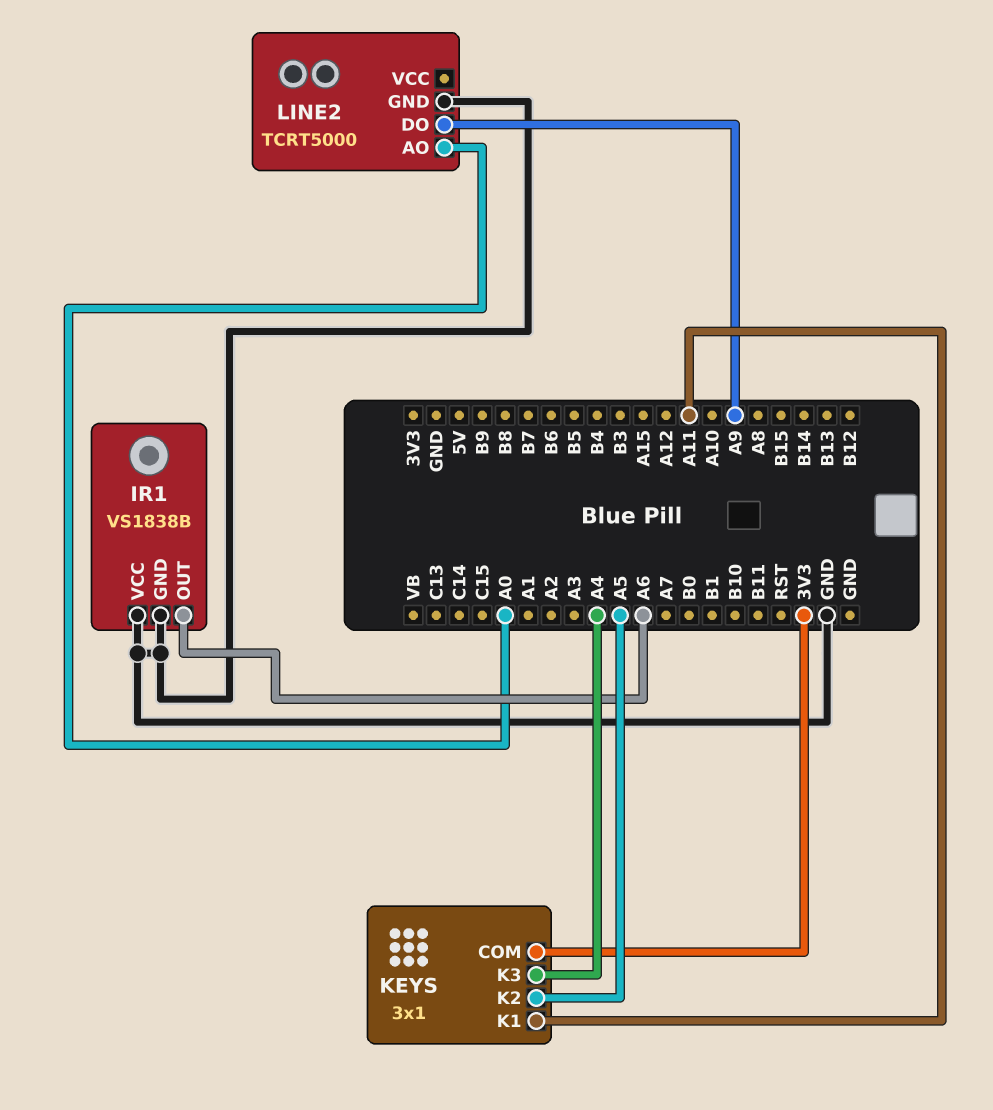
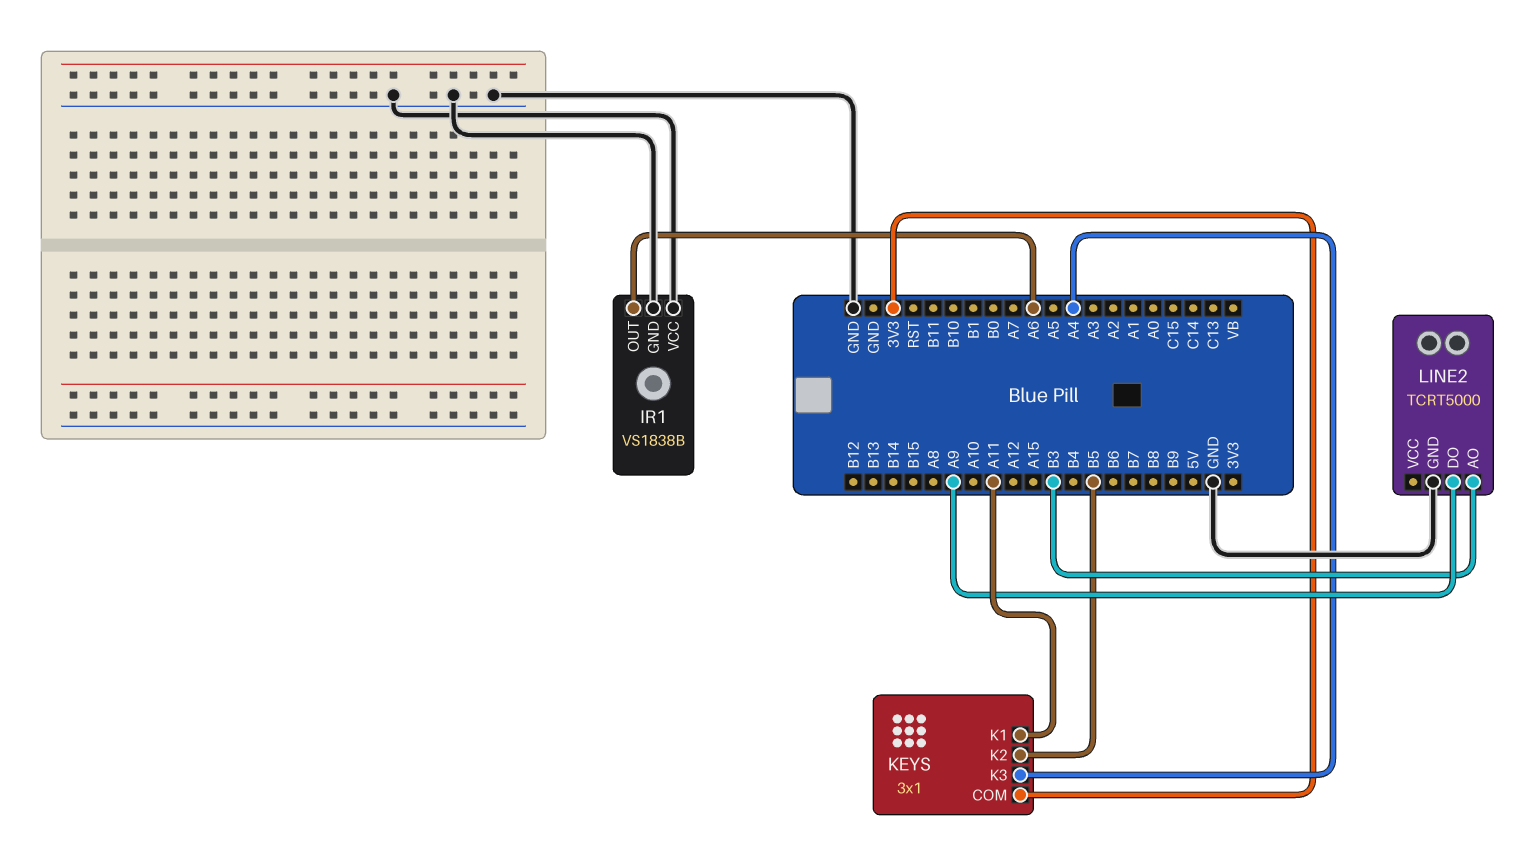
KEYS pin K2: A5 -> B5
LINE2 pin AO: A0 -> B3

